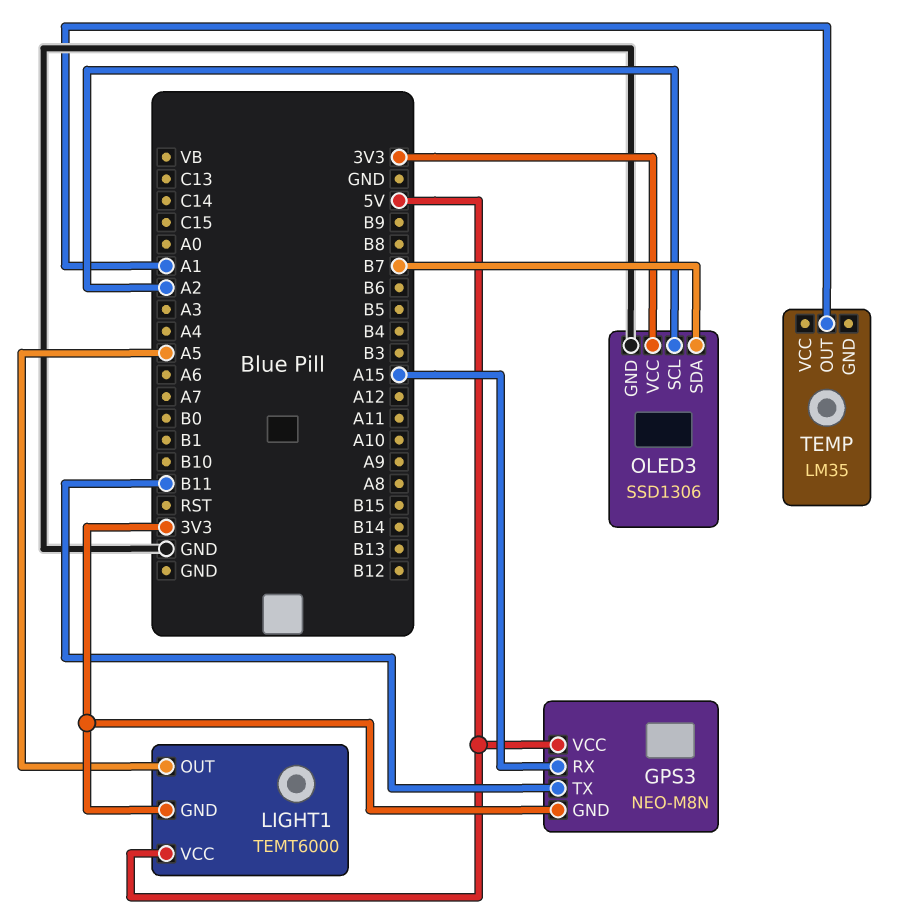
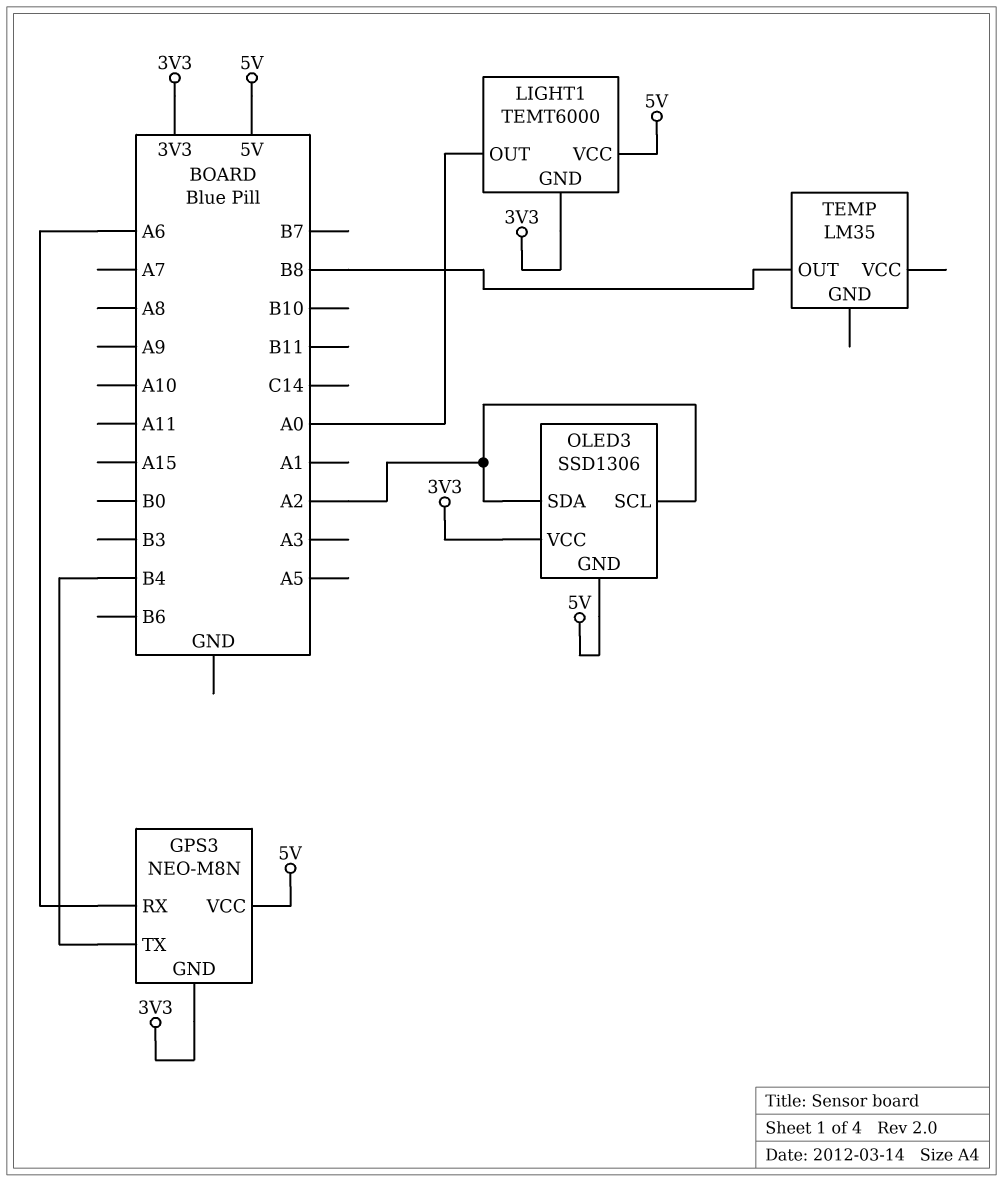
GPS3 pin RX: A15 -> A6
GPS3 pin TX: B11 -> B4
LIGHT1 pin OUT: A5 -> A0
OLED3 pin GND: GND -> 5V
OLED3 pin SDA: B7 -> A2
TEMP pin OUT: A1 -> B8

